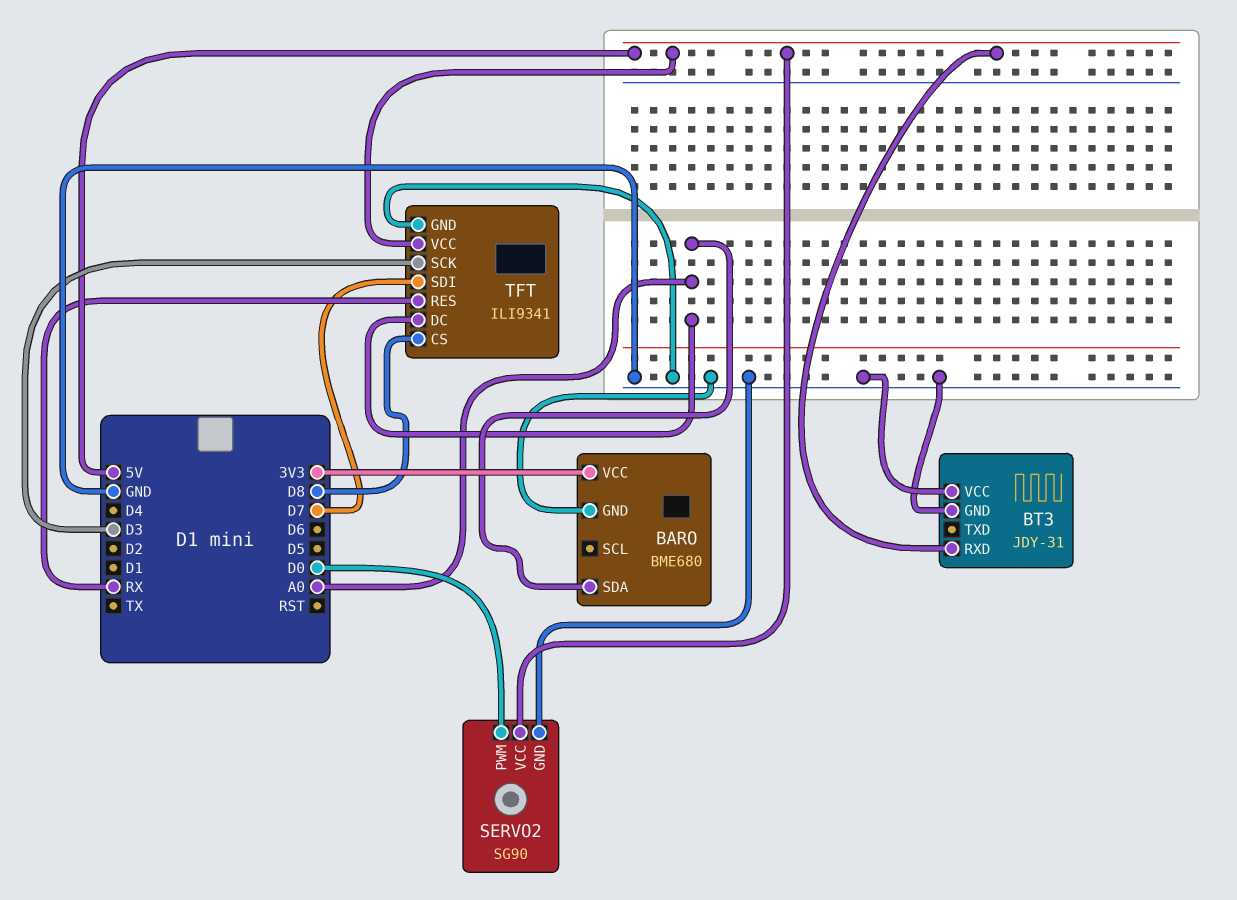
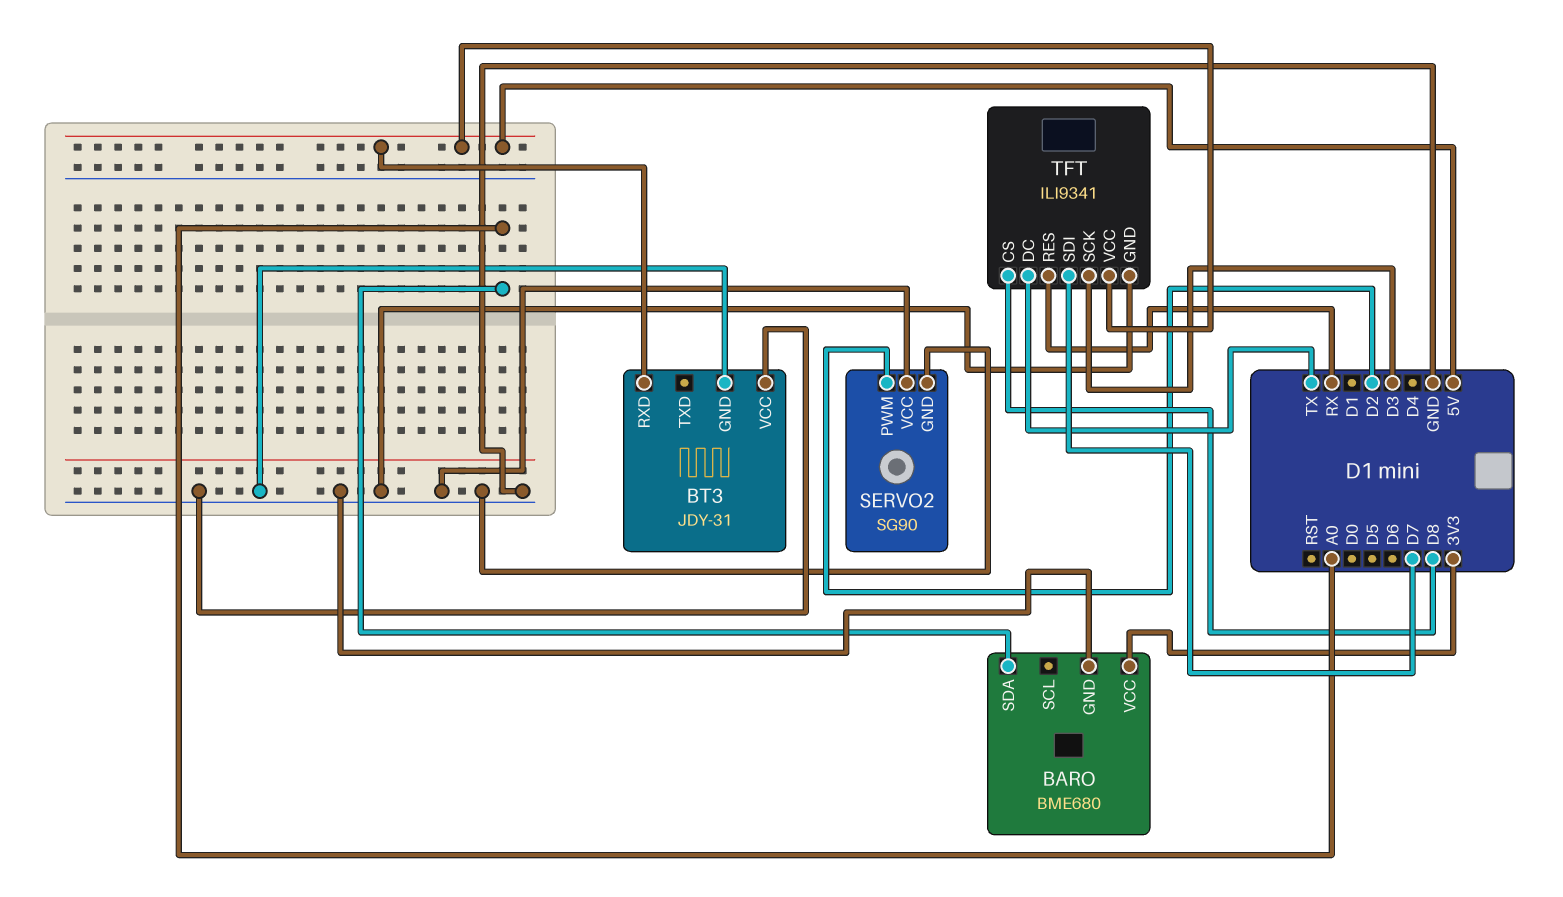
SERVO2 pin PWM: D0 -> D2
SERVO2 pin VCC: 5V -> GND
TFT pin DC: A0 -> TX

